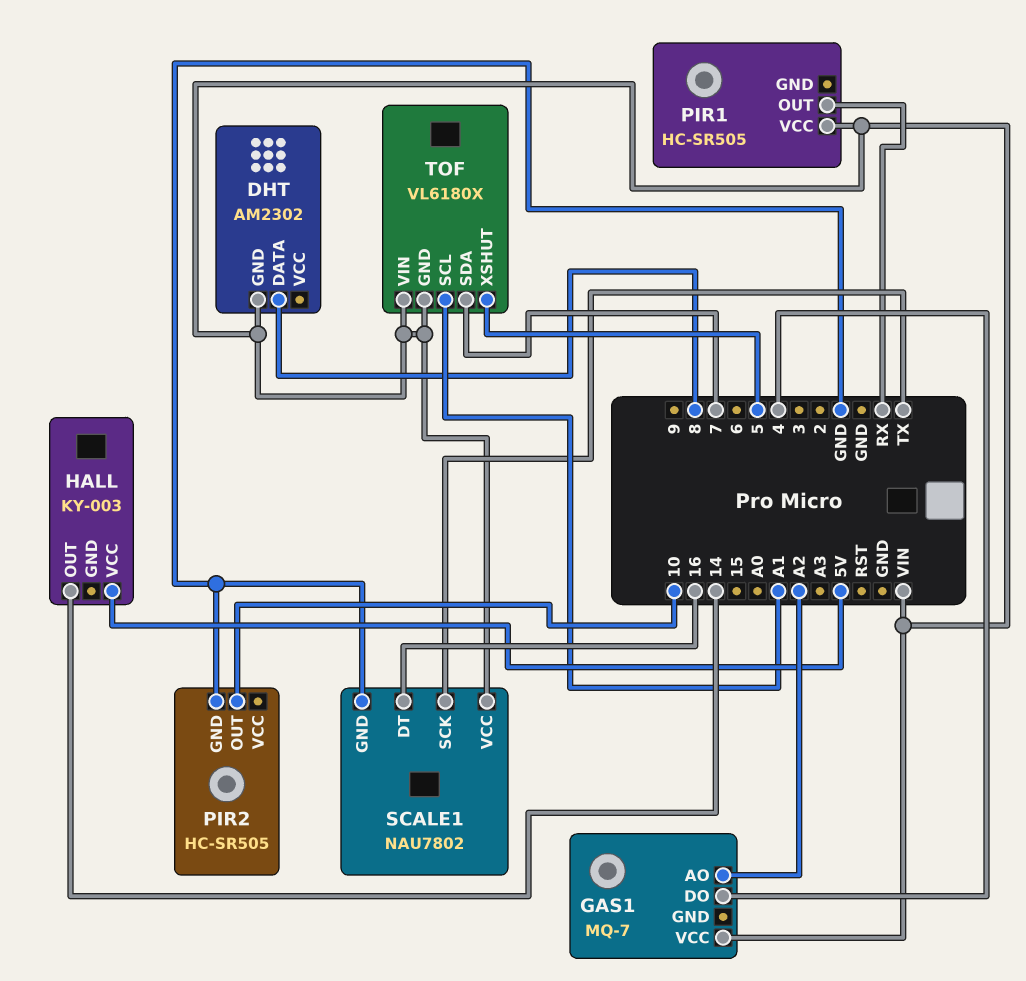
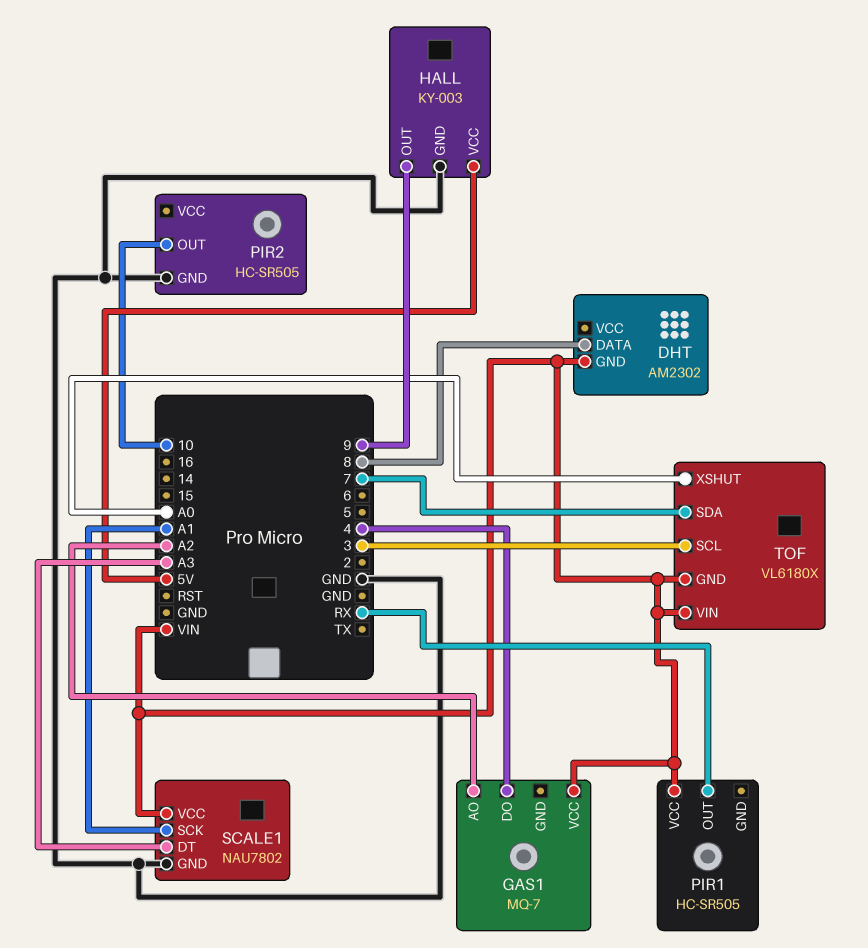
HALL pin GND: none -> GND
HALL pin OUT: 14 -> 9
SCALE1 pin DT: 16 -> A3
SCALE1 pin SCK: TX -> A1
TOF pin SCL: A1 -> 3
TOF pin XSHUT: 5 -> A0

